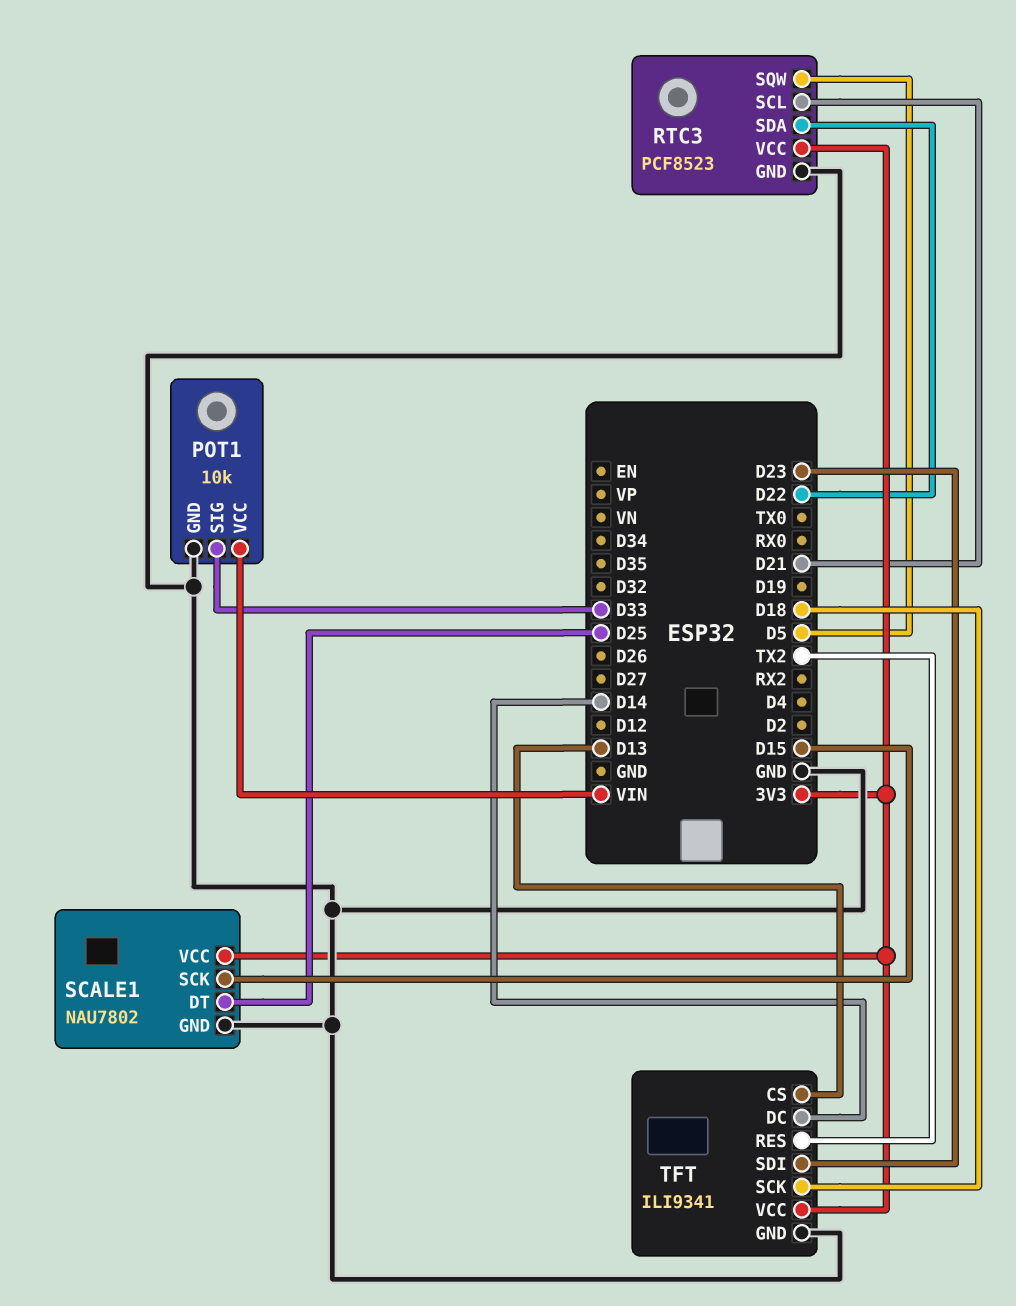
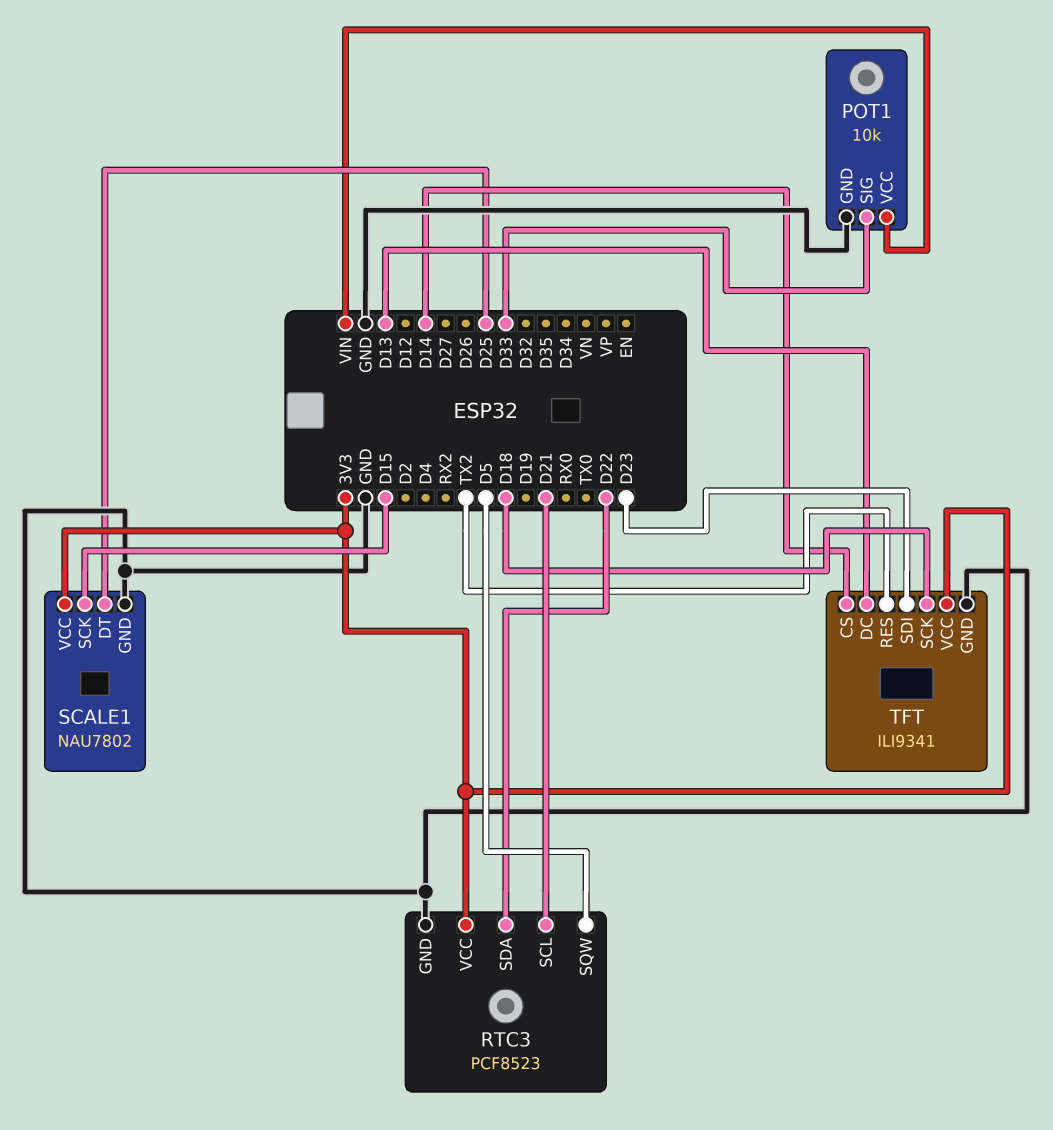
TFT pin CS: D13 -> D14
TFT pin DC: D14 -> D13

